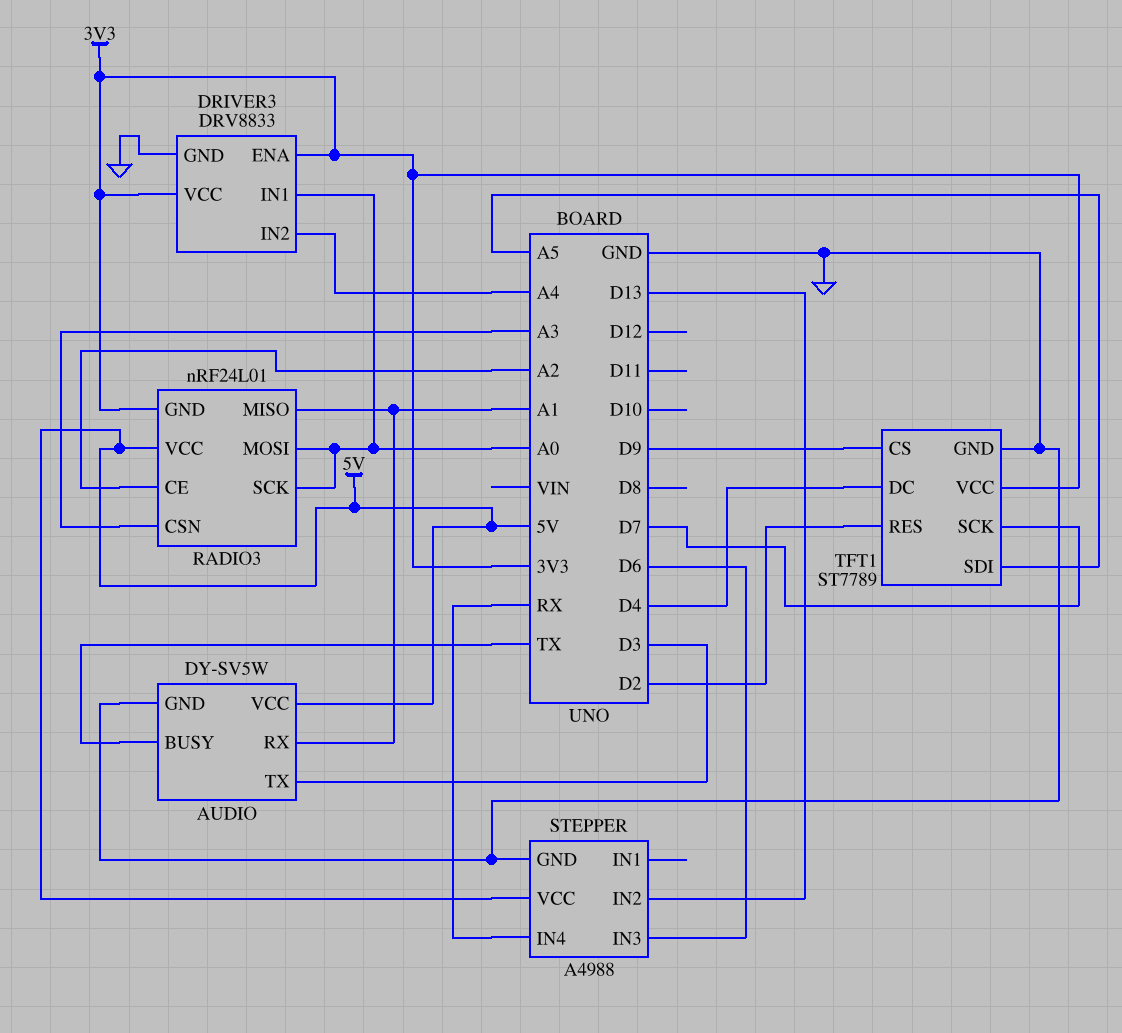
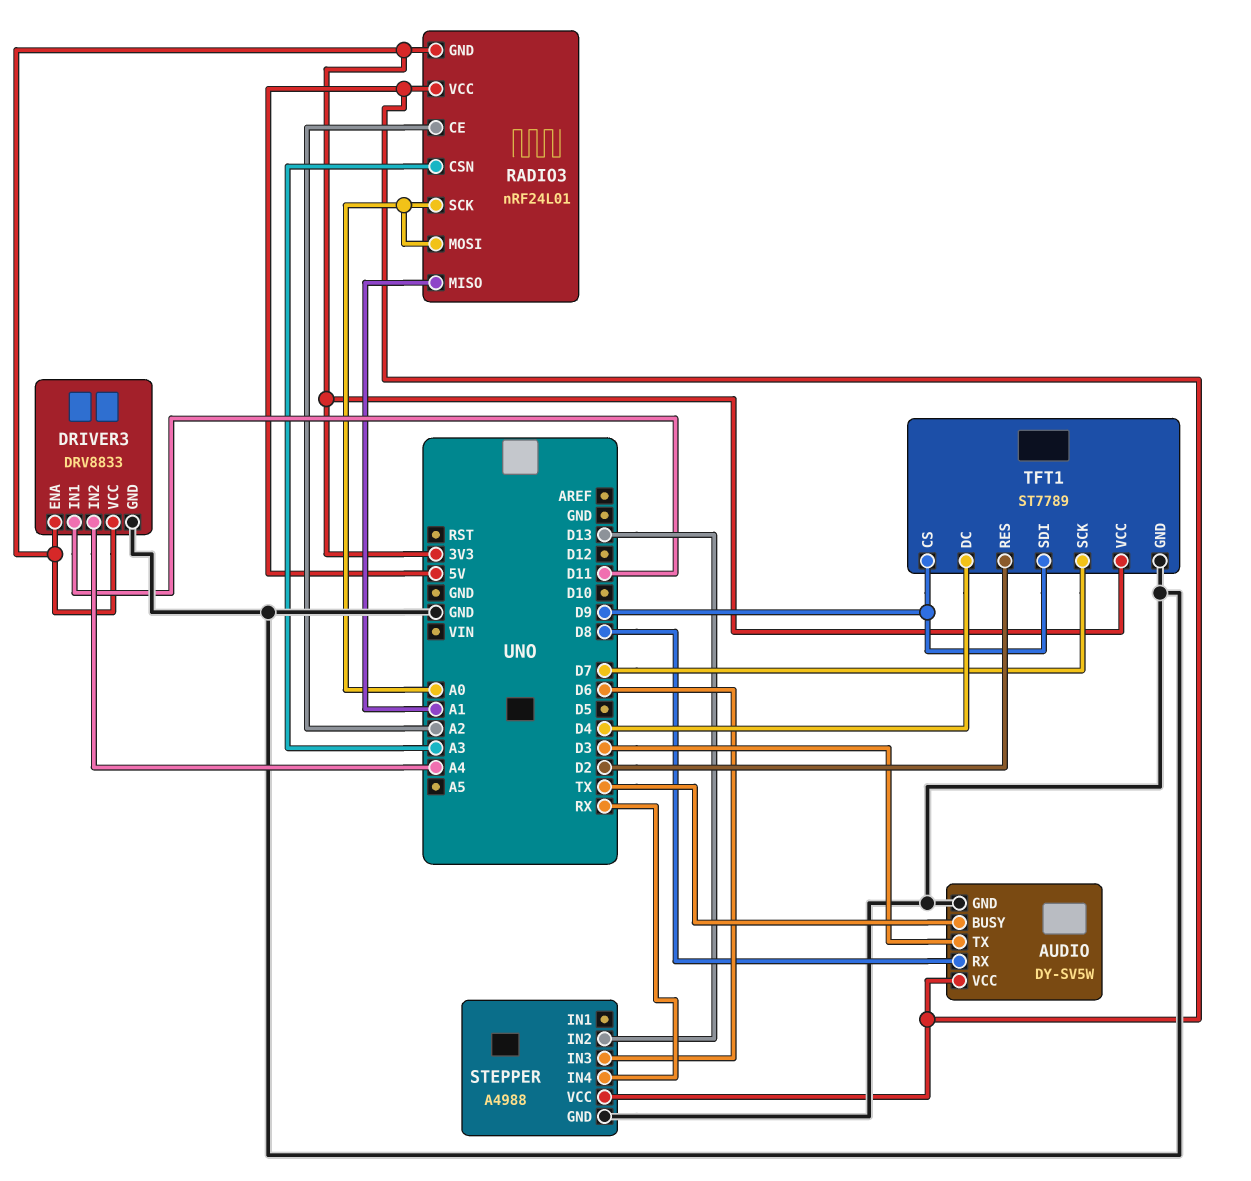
AUDIO pin RX: A1 -> D8
DRIVER3 pin IN1: A0 -> D11
TFT1 pin SDI: A5 -> D9

